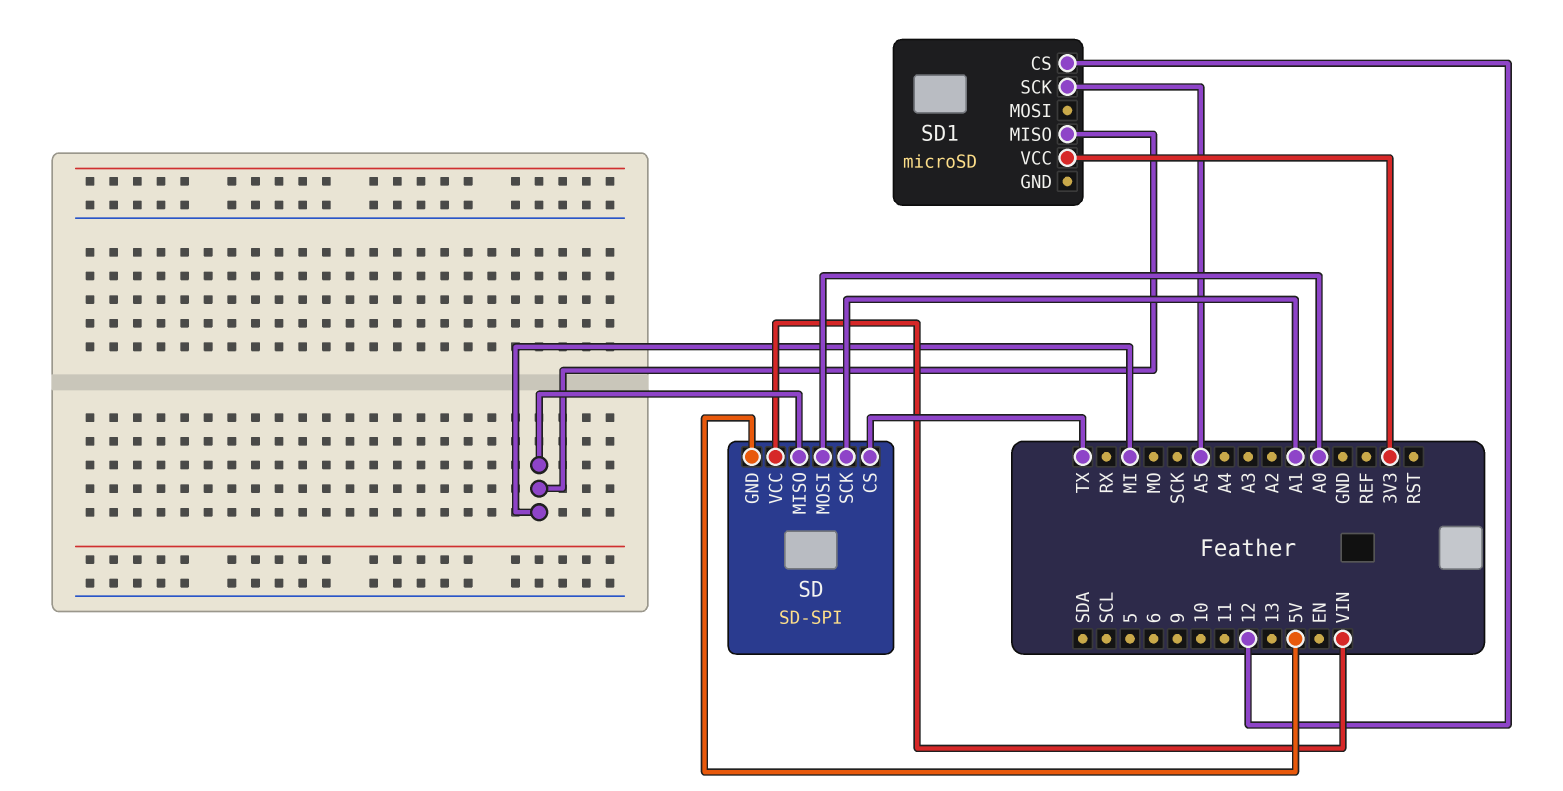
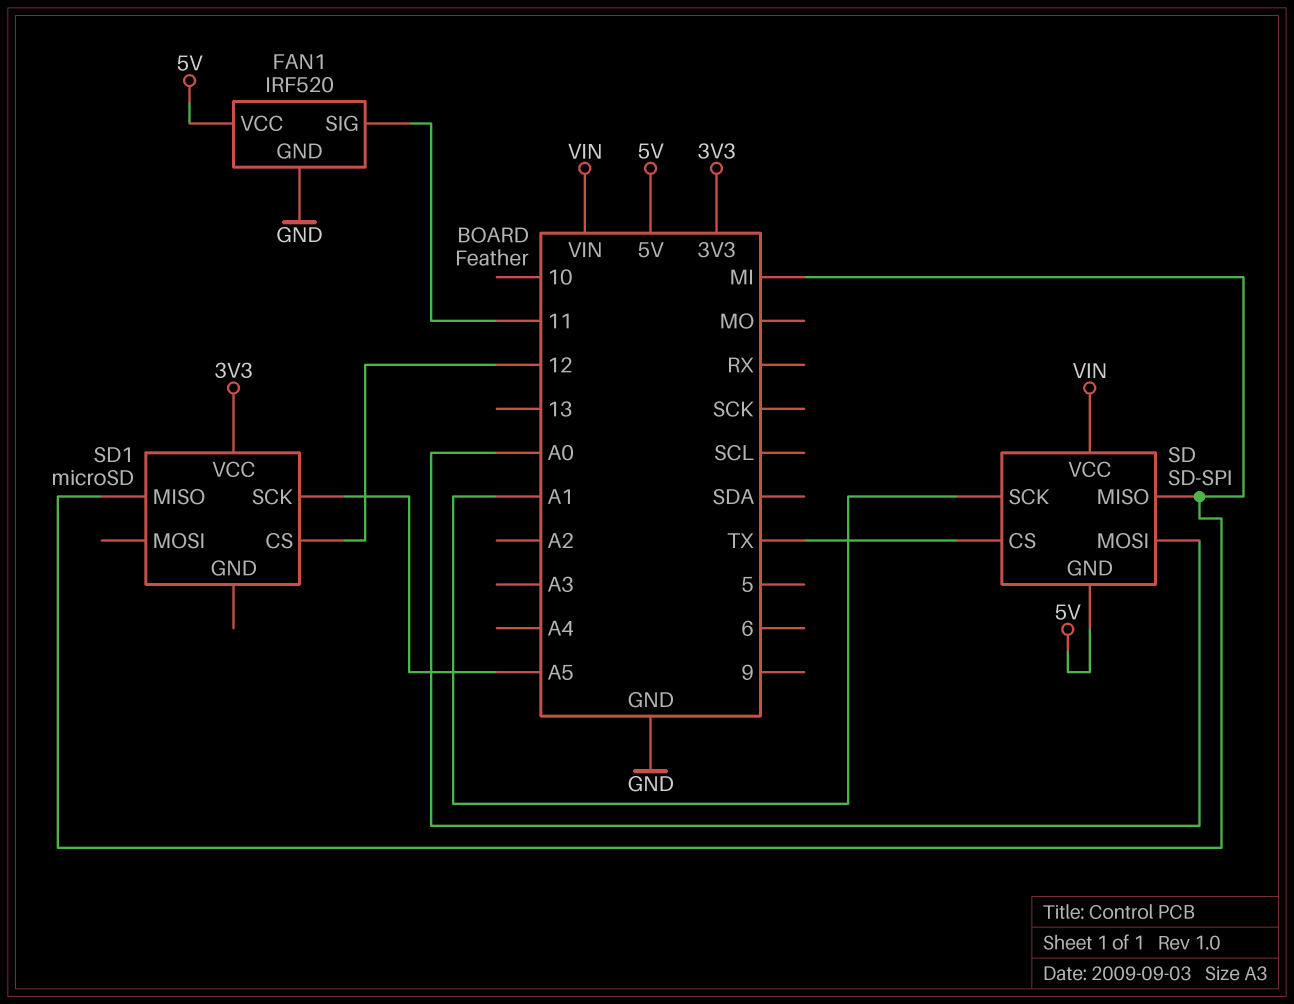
FAN1: none -> IRF520
FAN1 pin GND: none -> GND
FAN1 pin SIG: none -> 11
FAN1 pin VCC: none -> 5V

